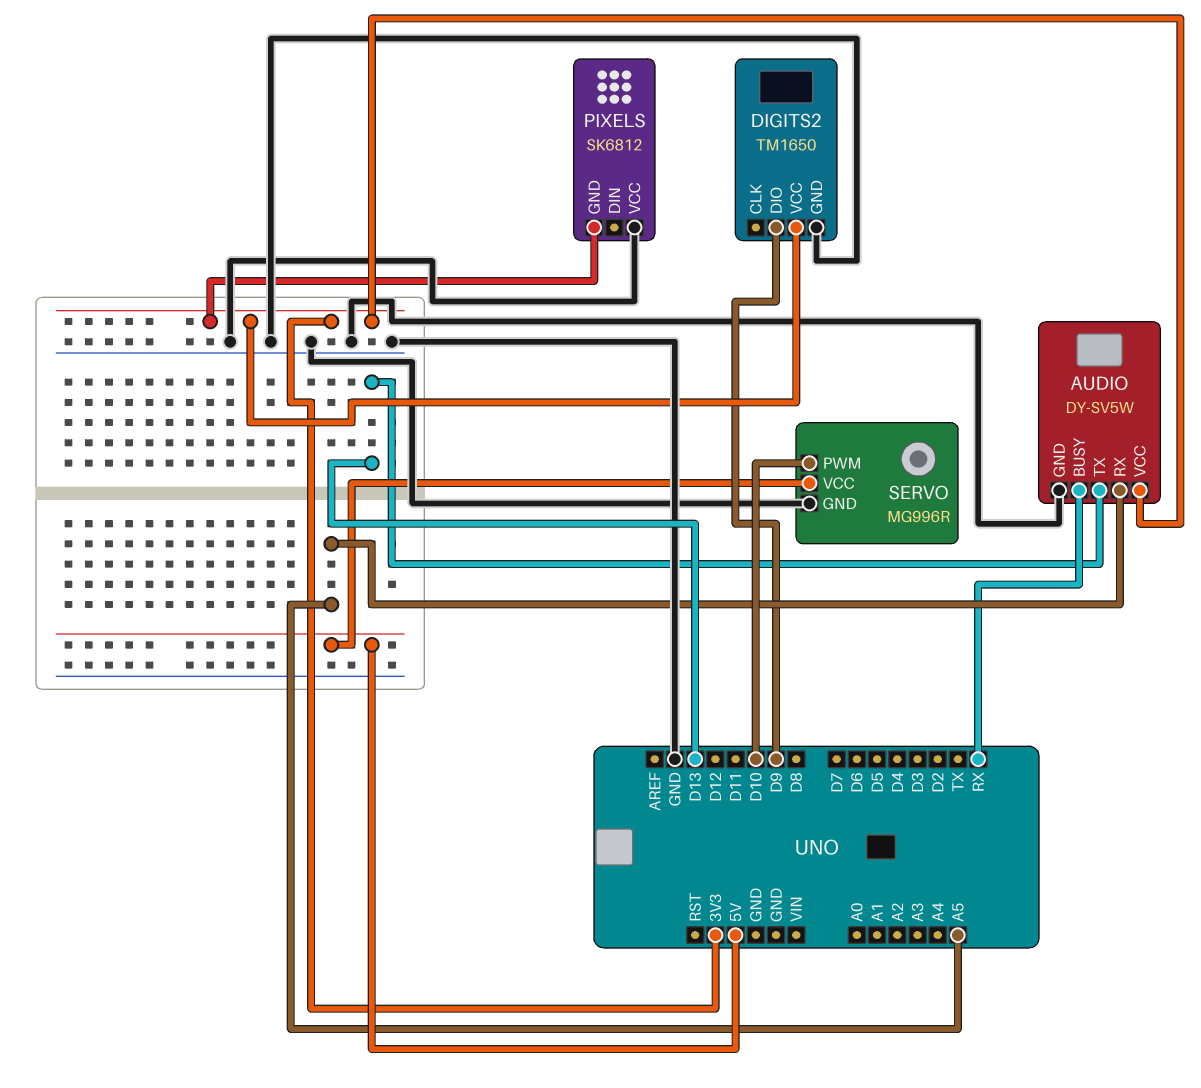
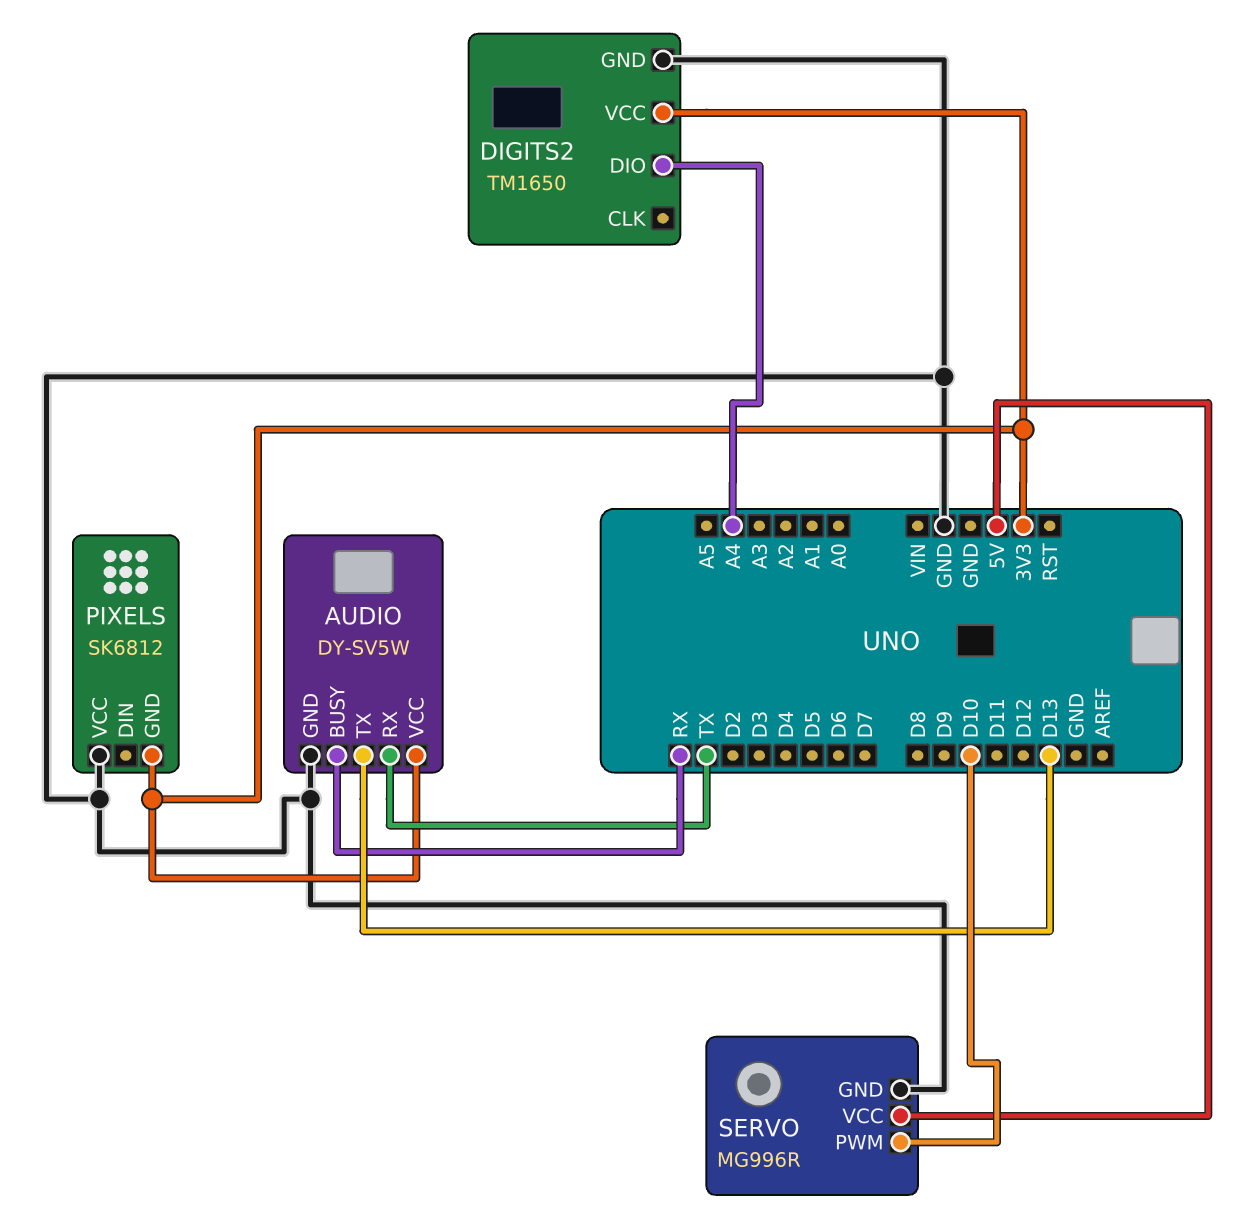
AUDIO pin RX: A5 -> TX
DIGITS2 pin DIO: D9 -> A4

